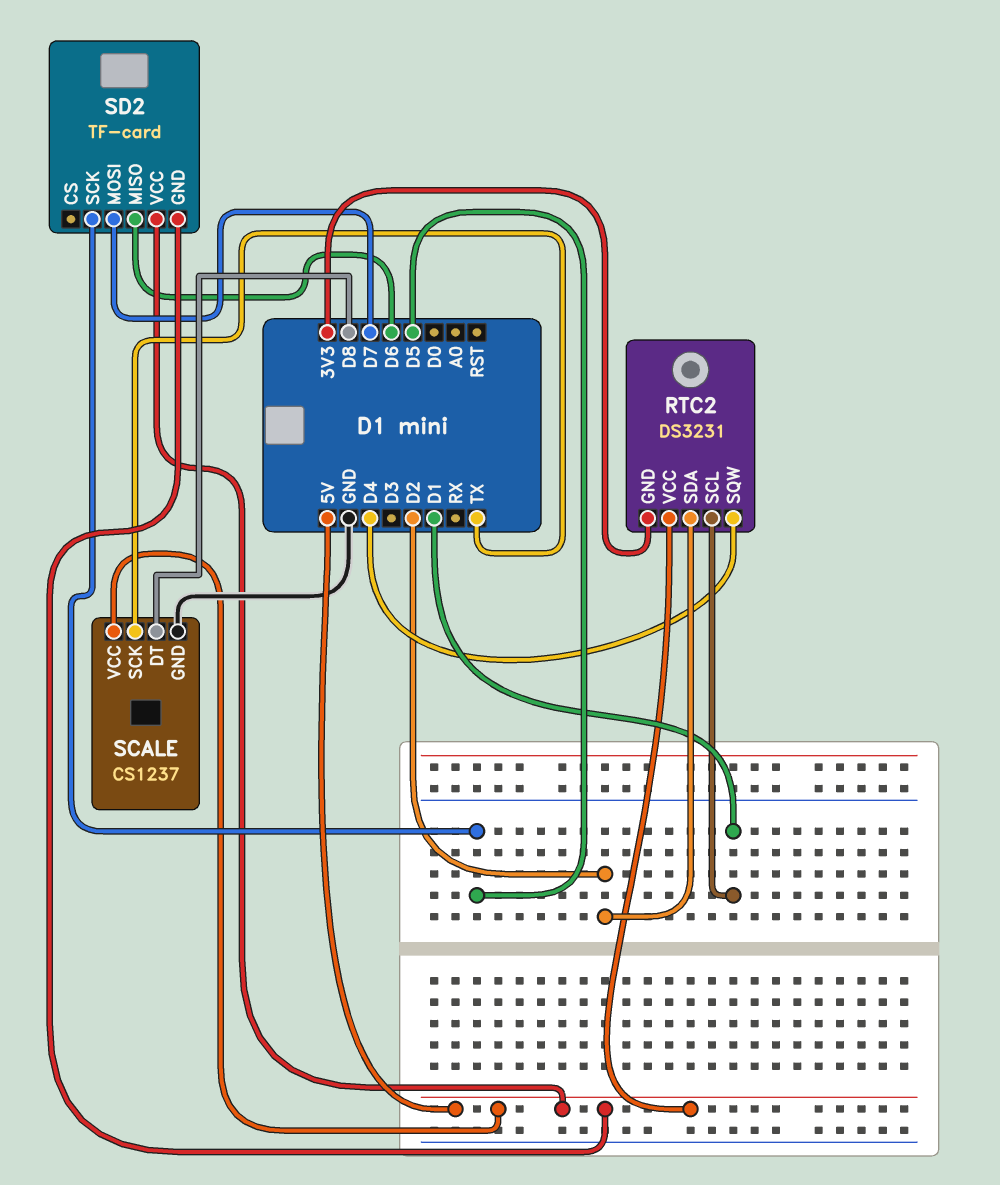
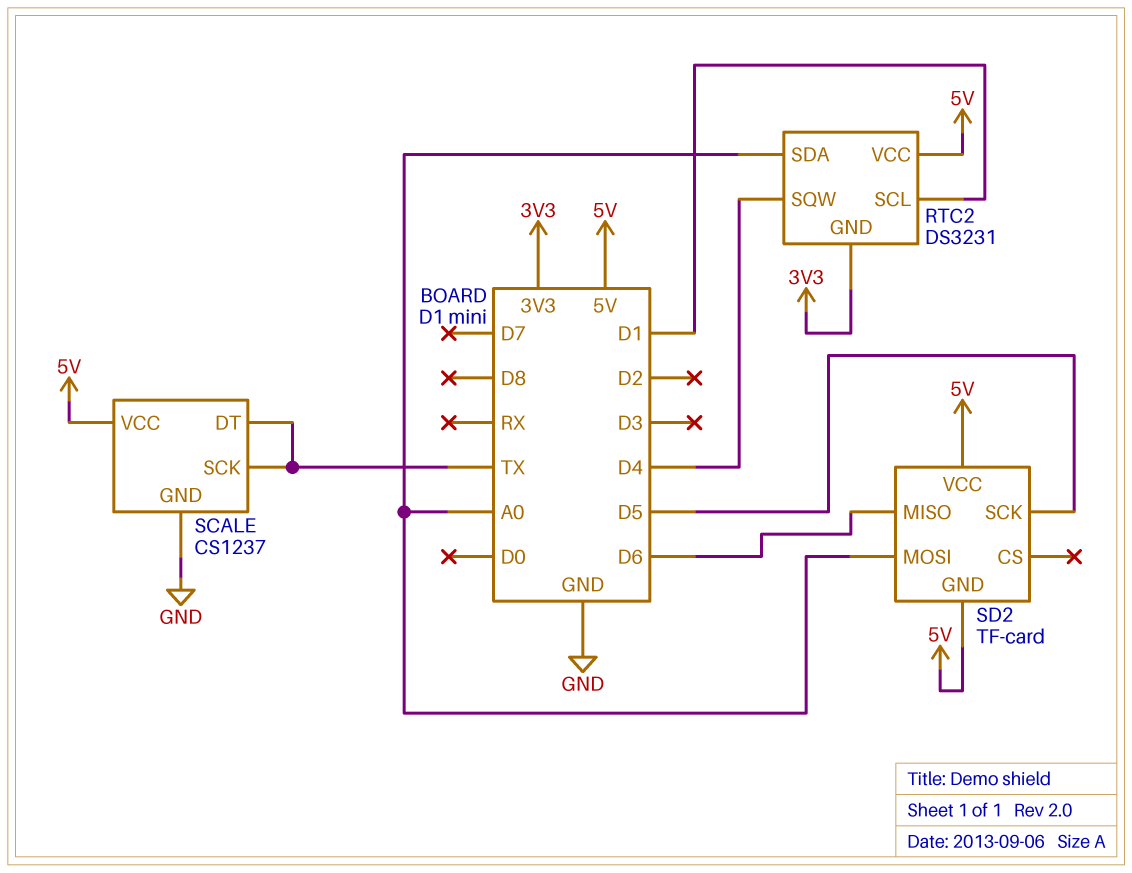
RTC2 pin SDA: D2 -> A0
SCALE pin DT: D8 -> TX
SD2 pin MOSI: D7 -> A0

